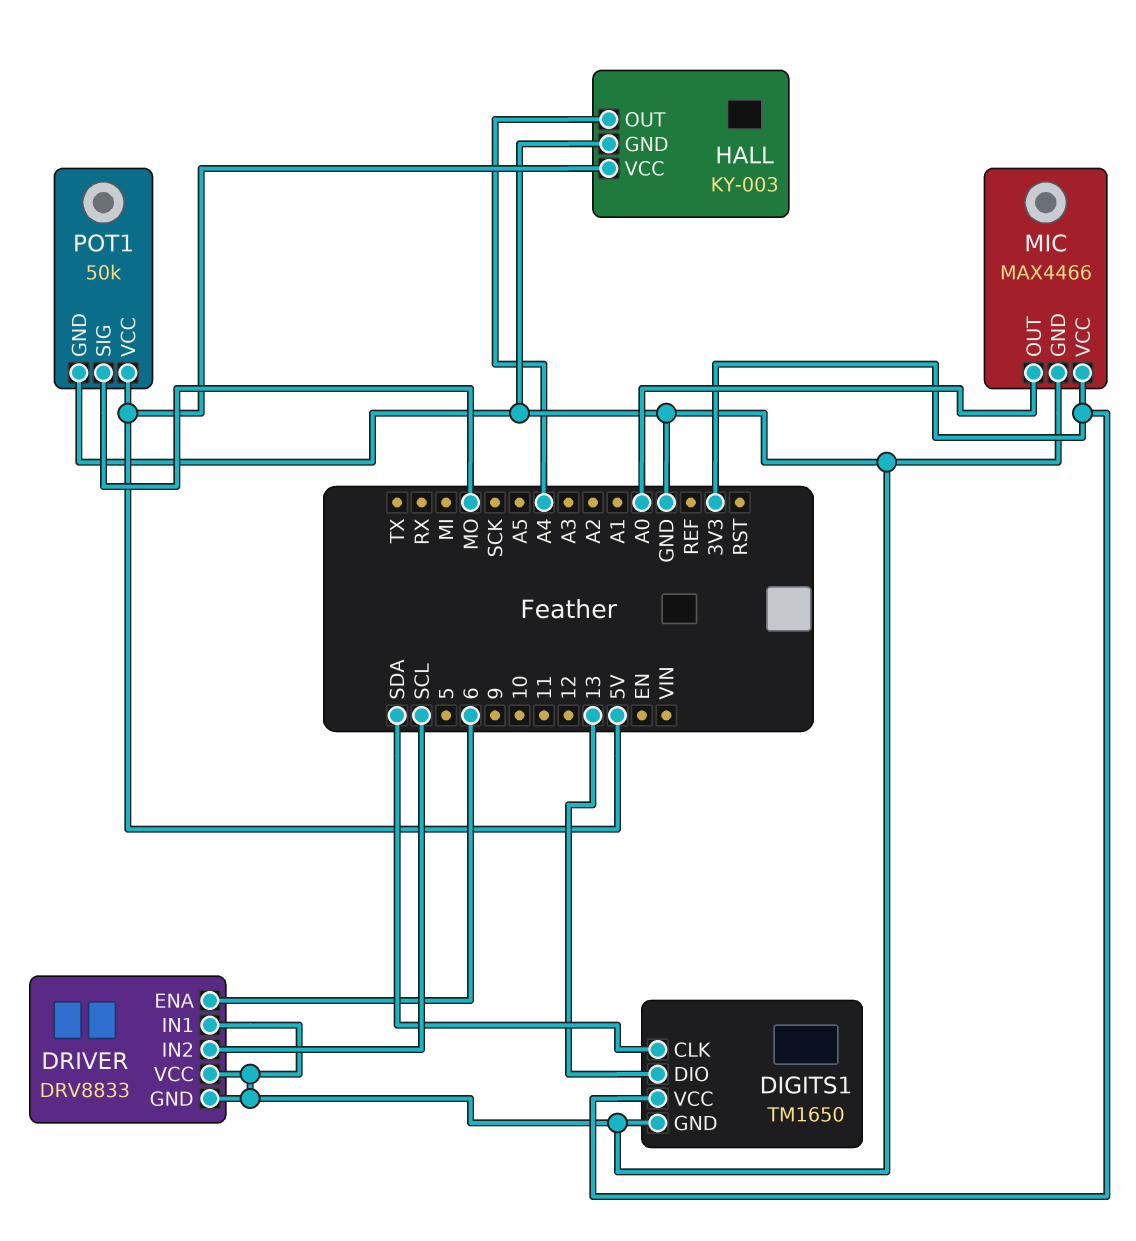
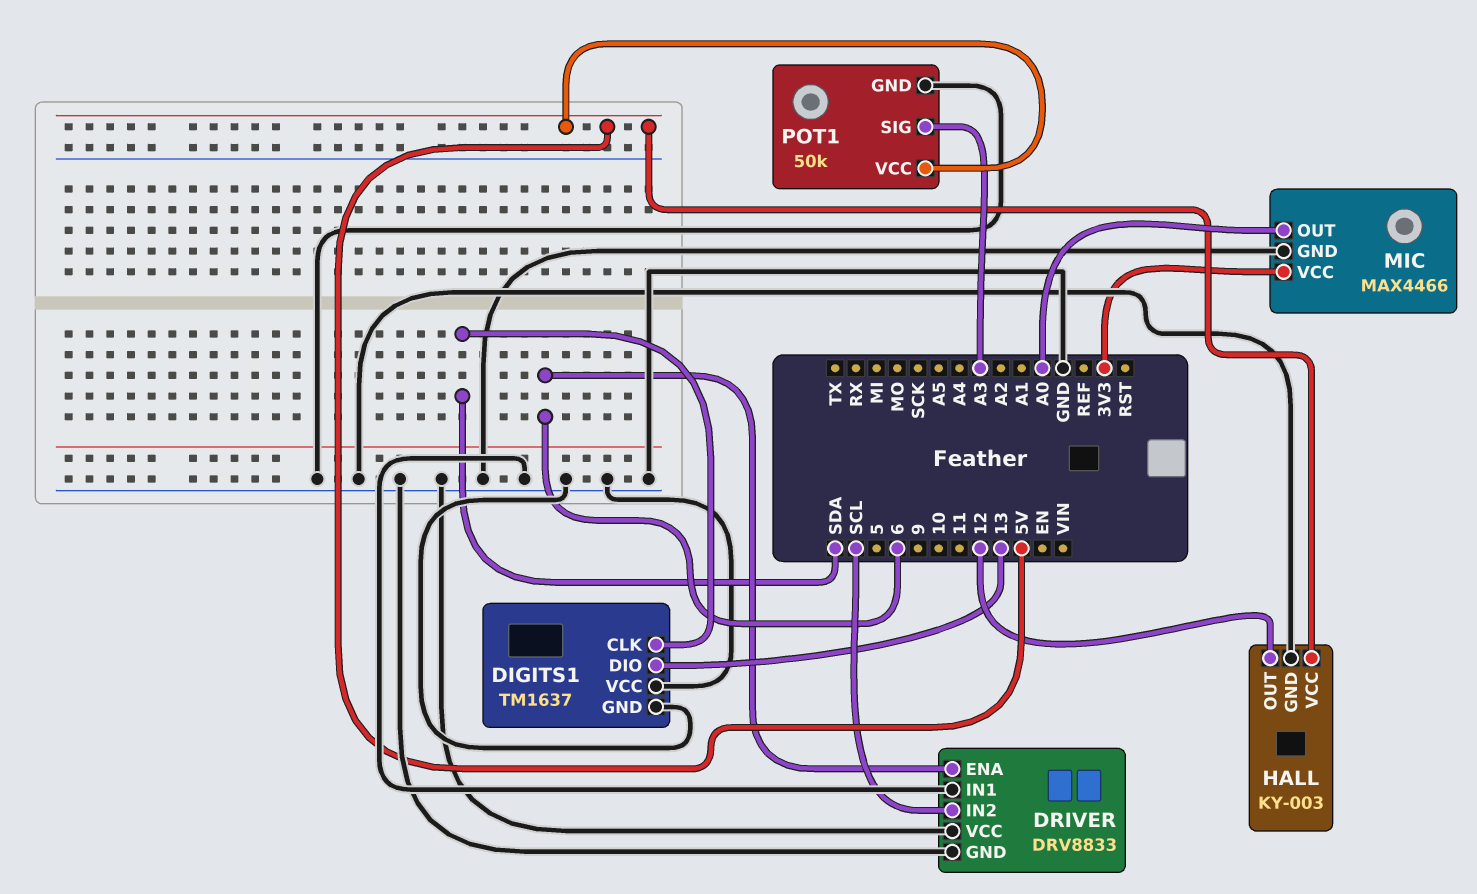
DIGITS1: TM1650 -> TM1637
DIGITS1 pin VCC: 3V3 -> GND
HALL pin OUT: A4 -> 12
POT1 pin SIG: MO -> A3

